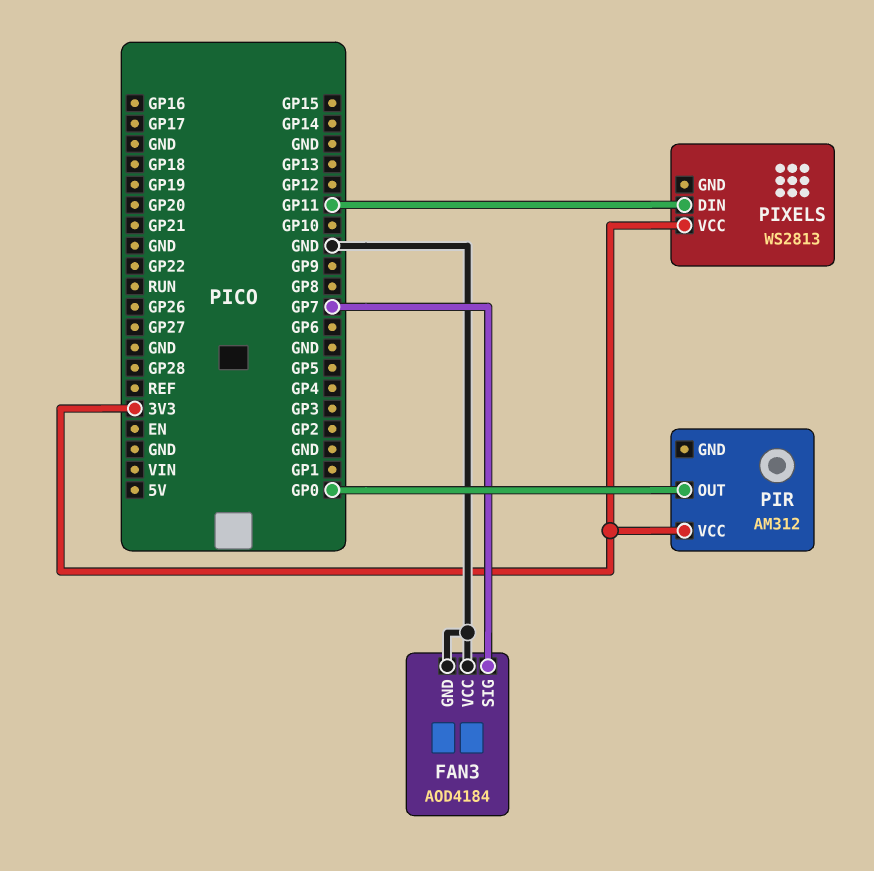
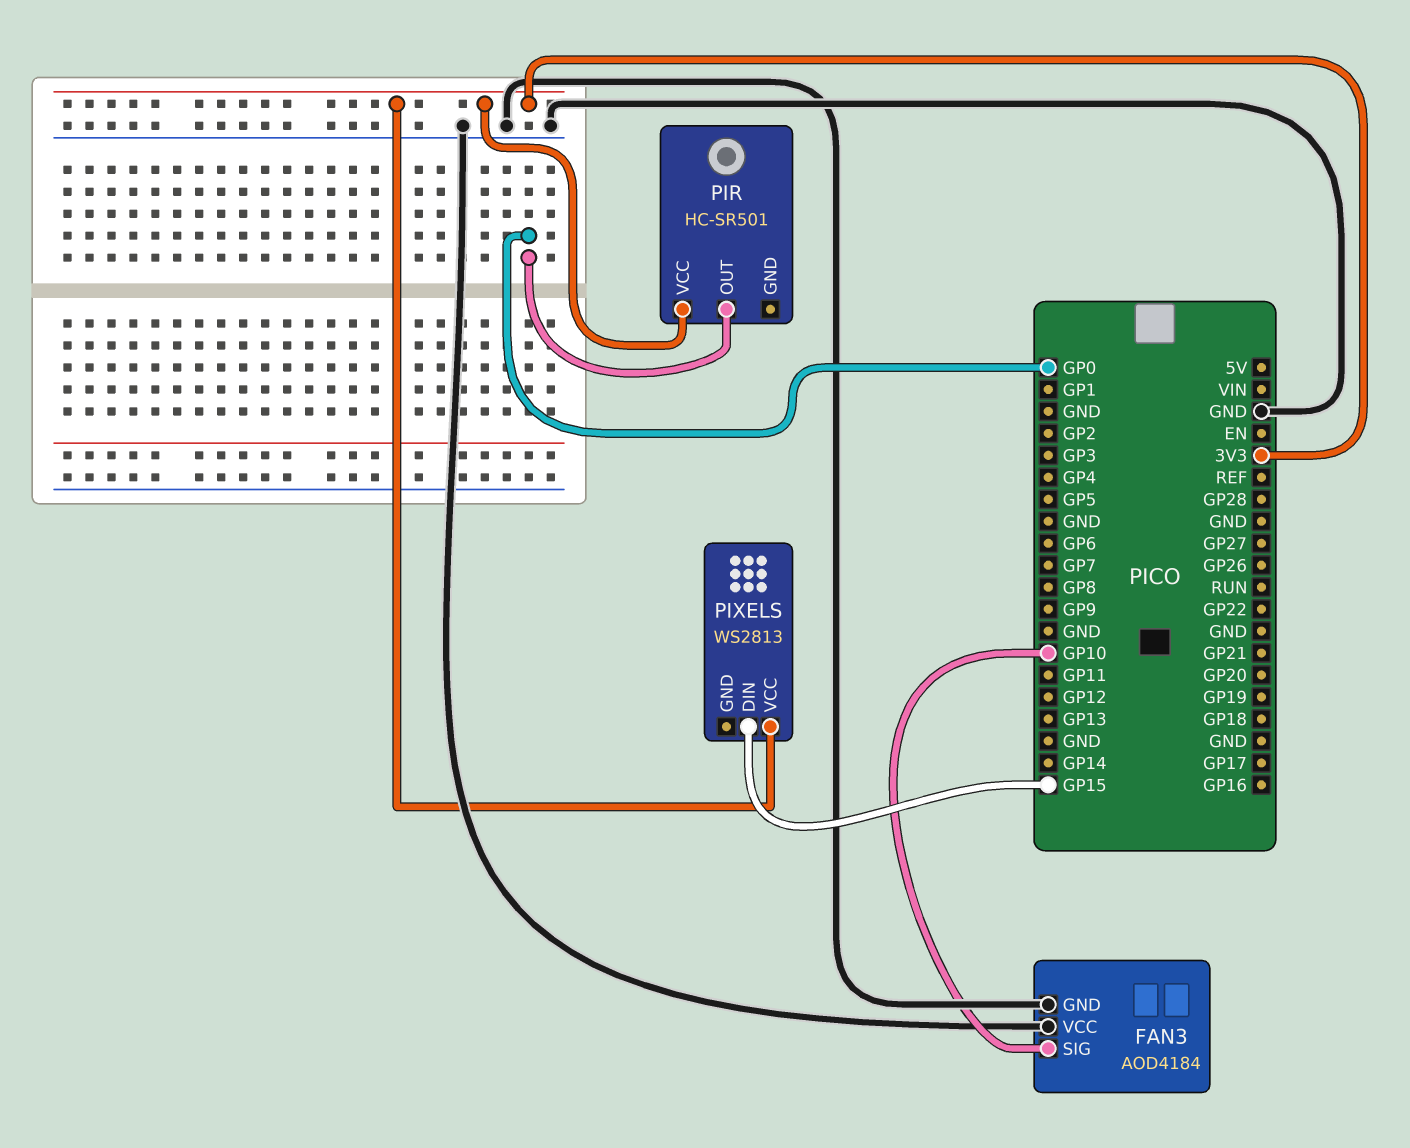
FAN3 pin SIG: GP7 -> GP10
PIR: AM312 -> HC-SR501
PIXELS pin DIN: GP11 -> GP15

